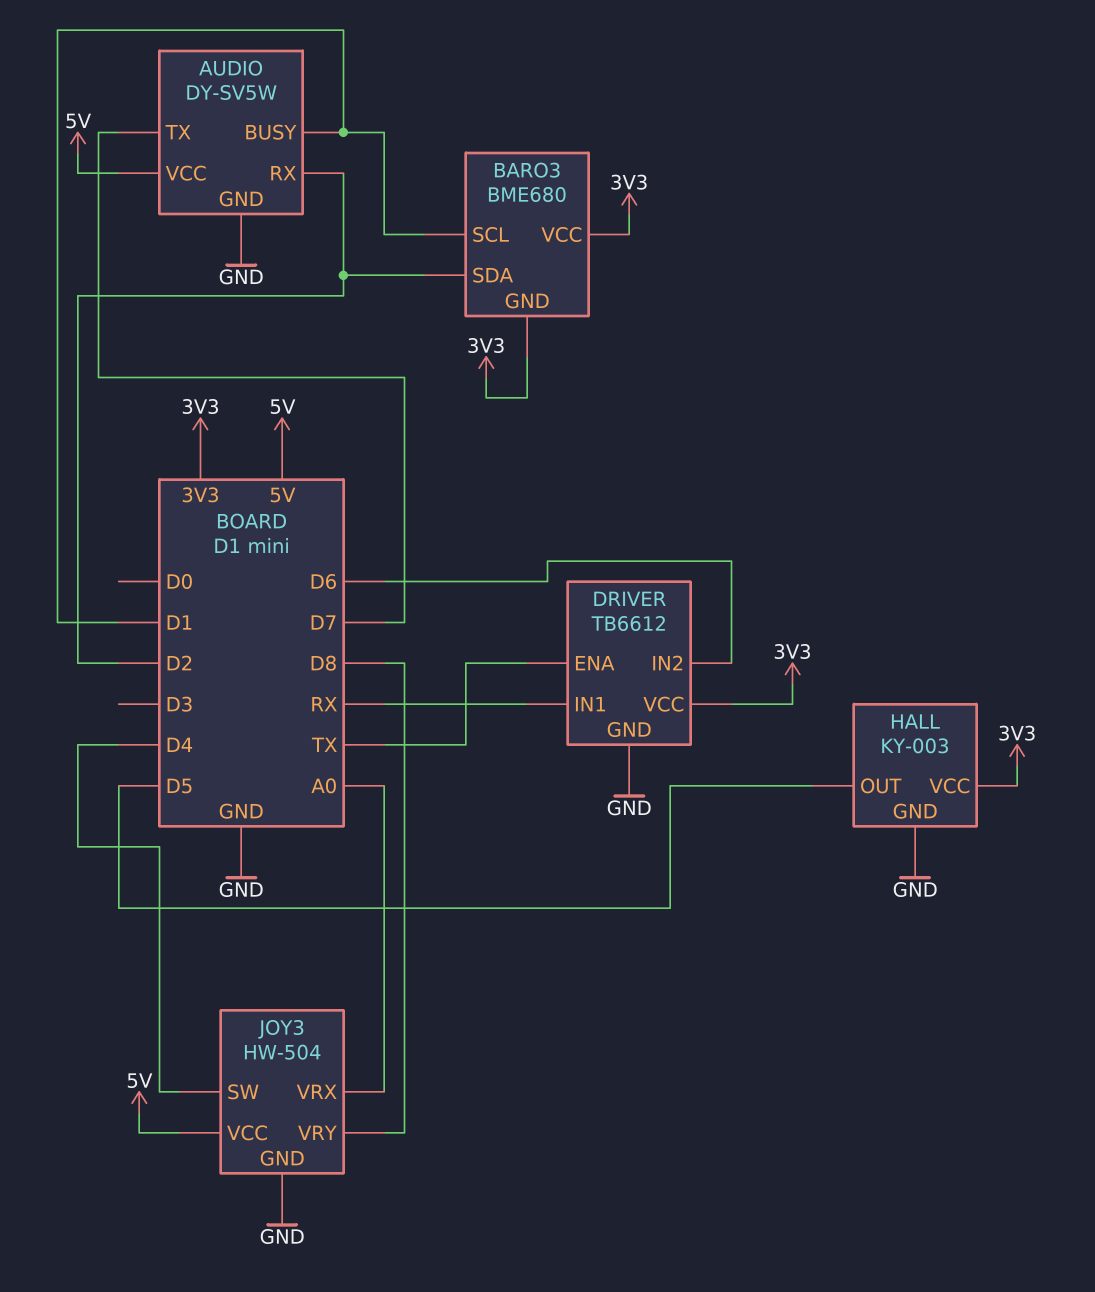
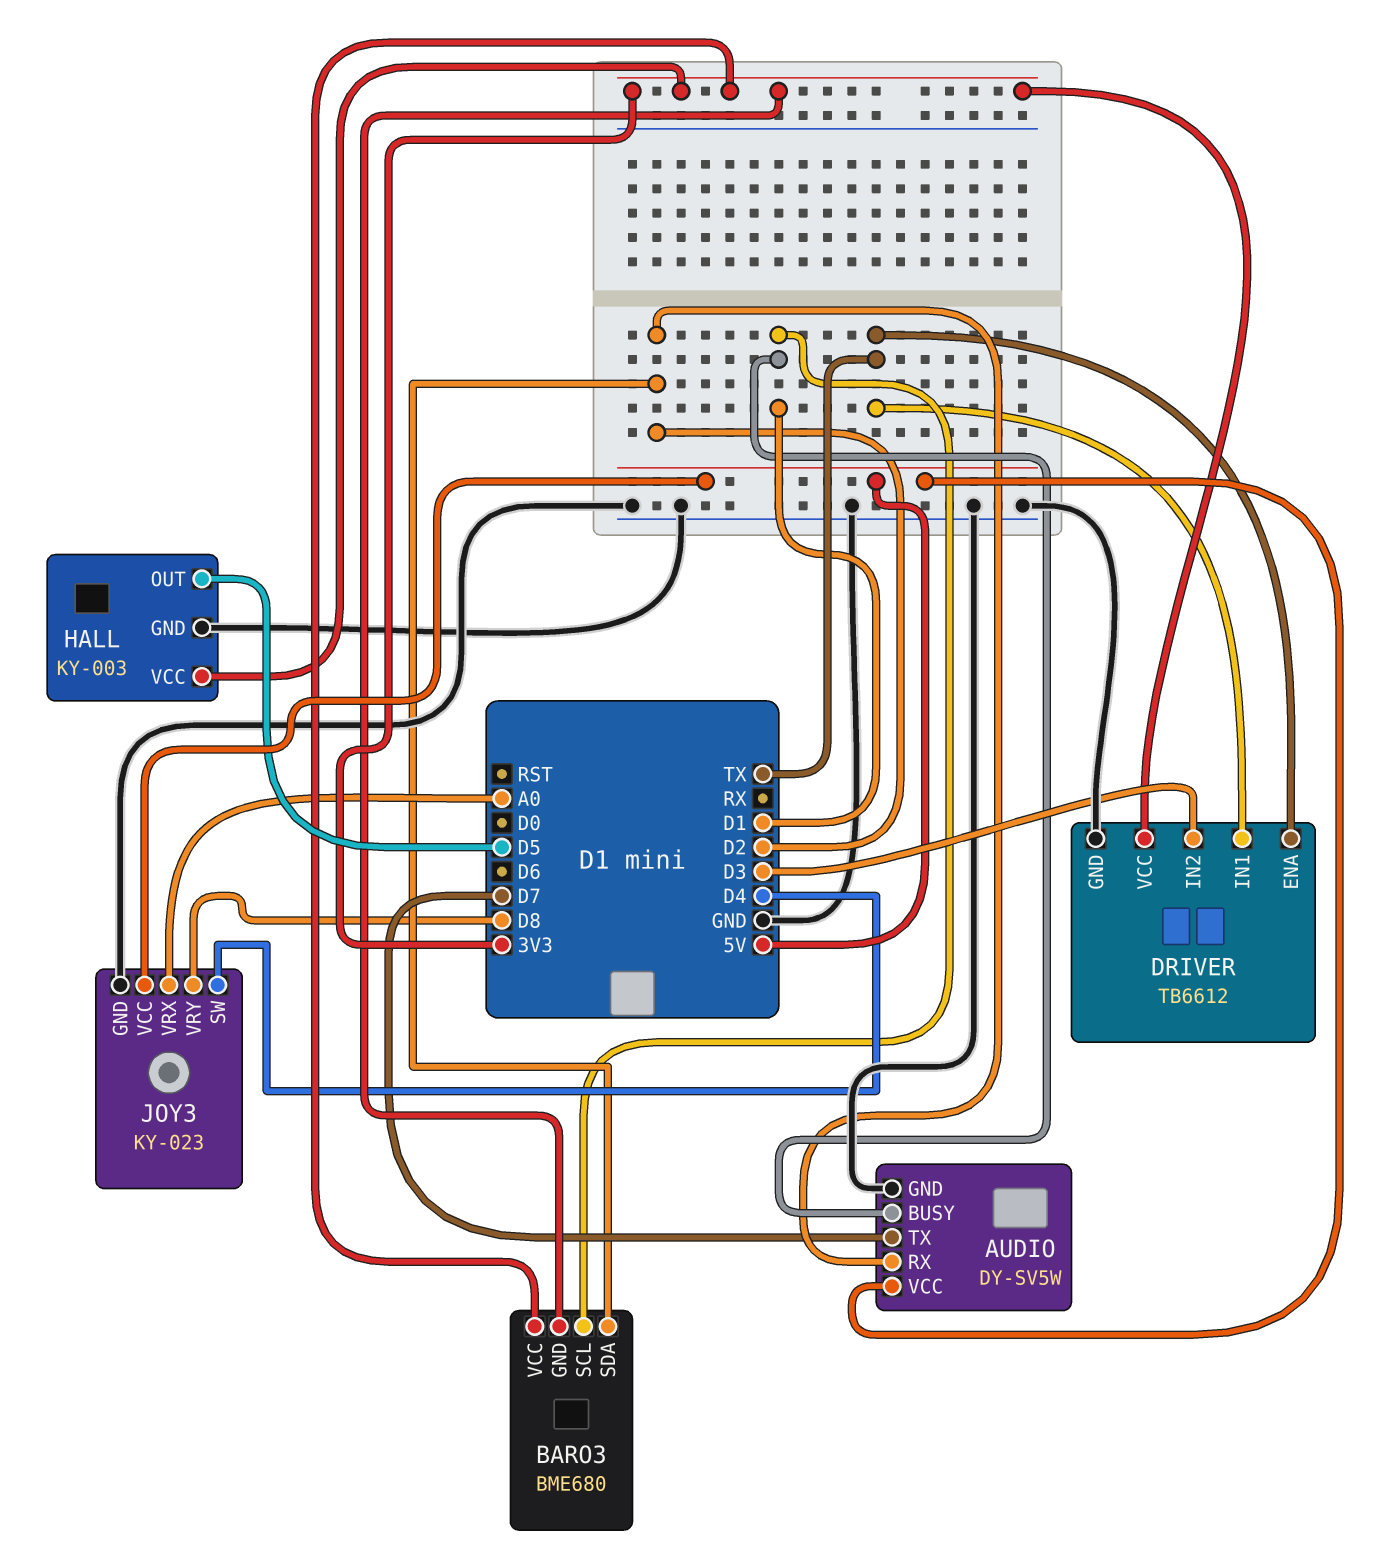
DRIVER pin IN1: RX -> TX
DRIVER pin IN2: D6 -> D3
JOY3: HW-504 -> KY-023

